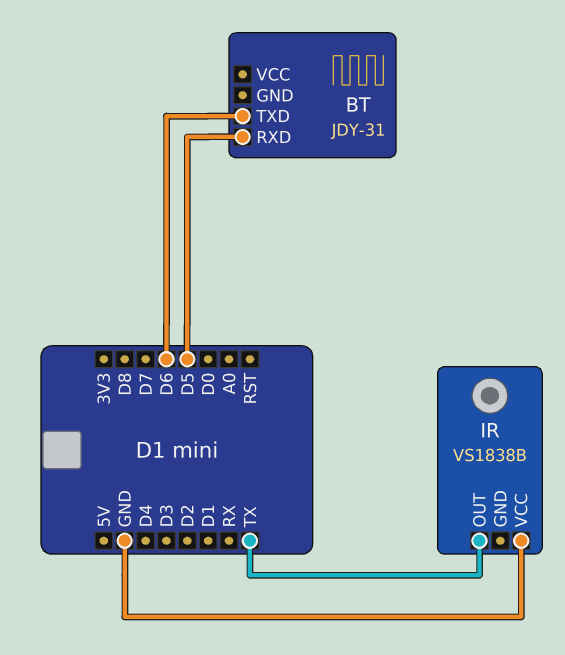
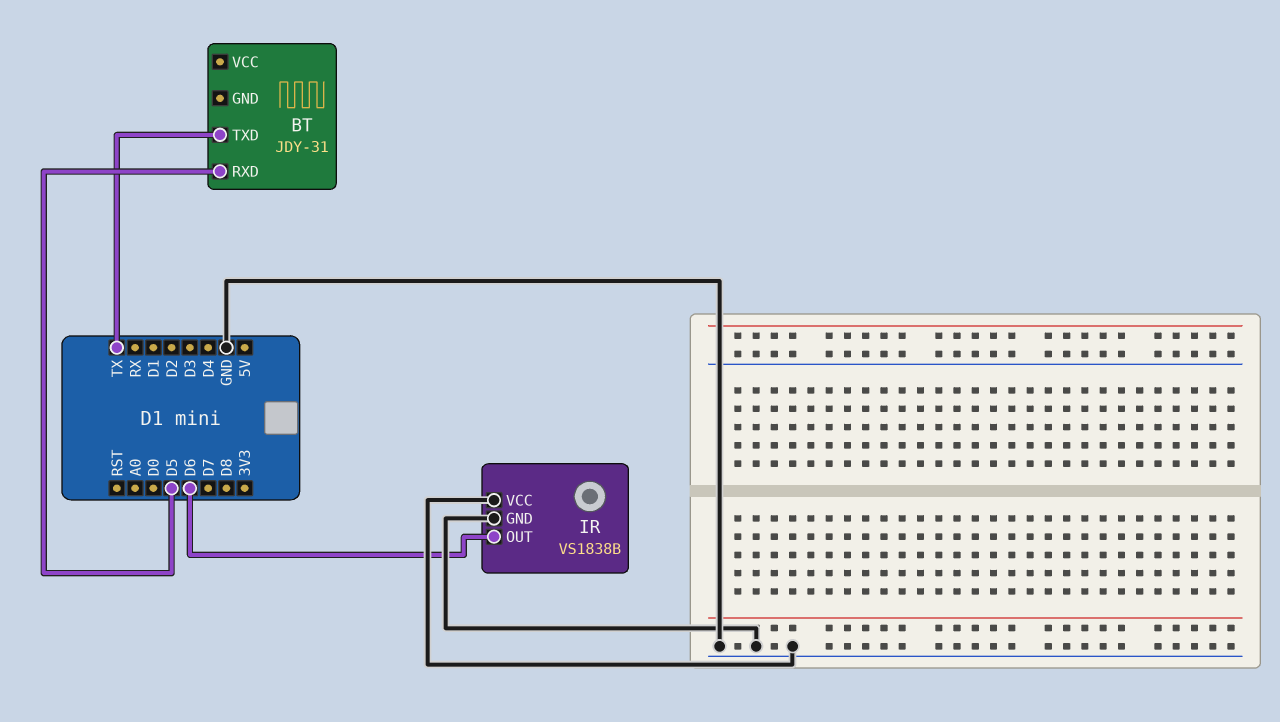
BT pin TXD: D6 -> TX
IR pin GND: none -> GND
IR pin OUT: TX -> D6

